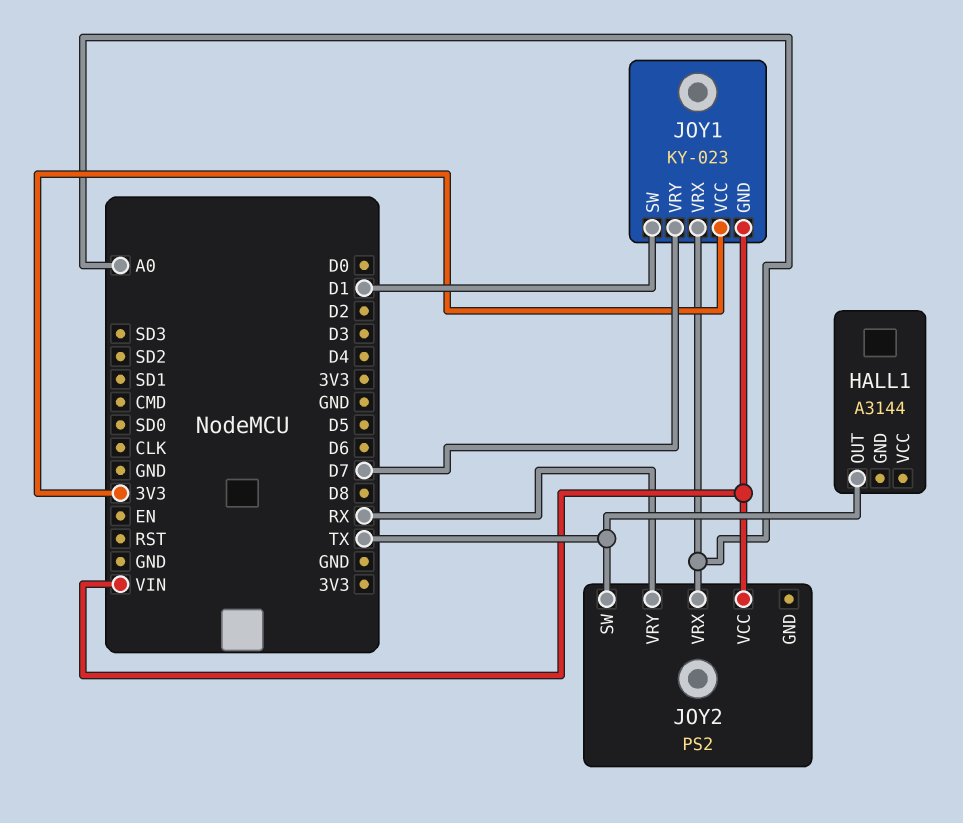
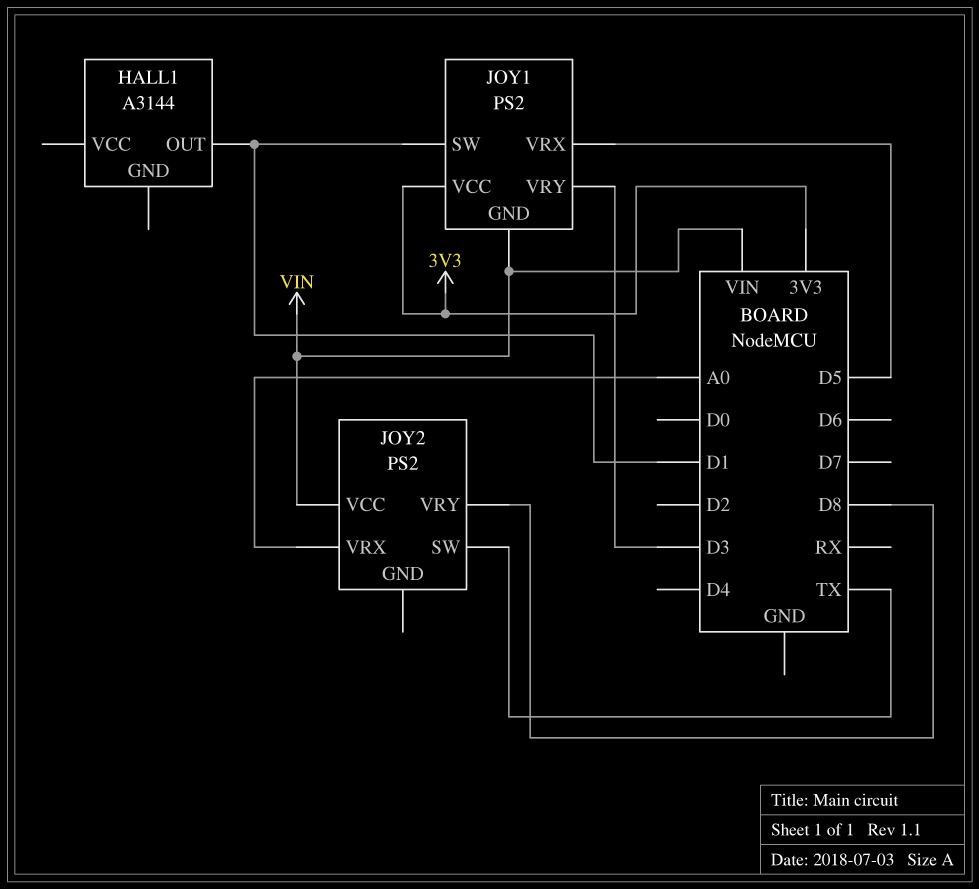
HALL1 pin OUT: TX -> D1
JOY1: KY-023 -> PS2
JOY1 pin VRX: A0 -> D5
JOY1 pin VRY: D7 -> D3
JOY2 pin VRY: RX -> D8

